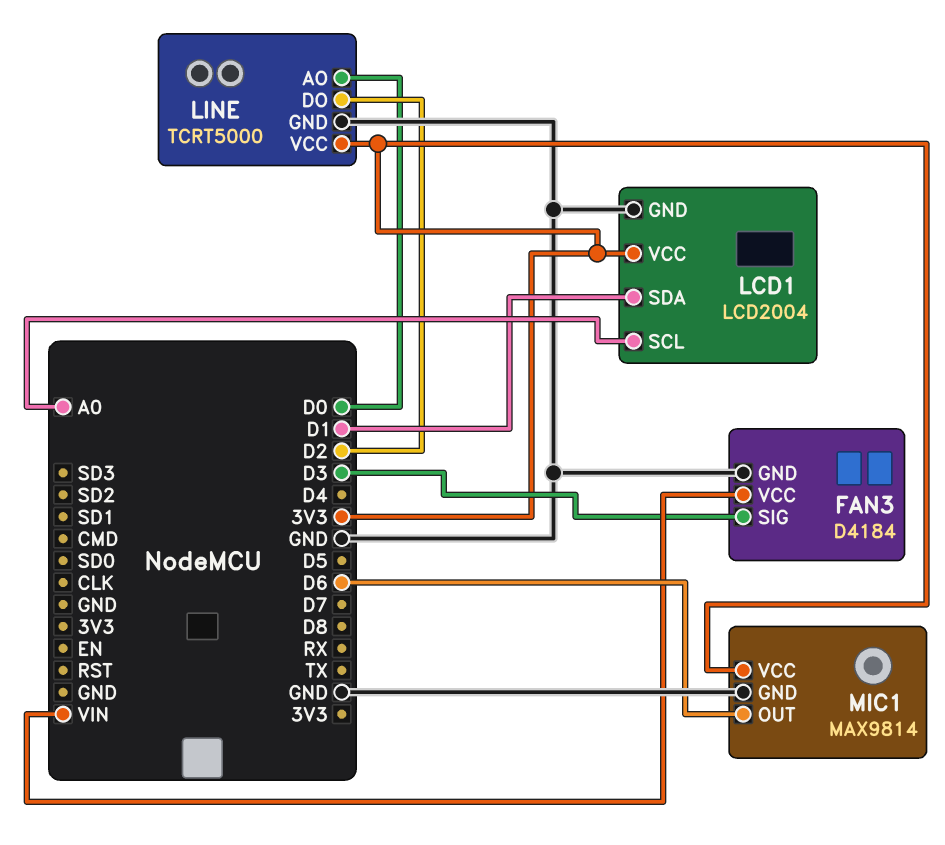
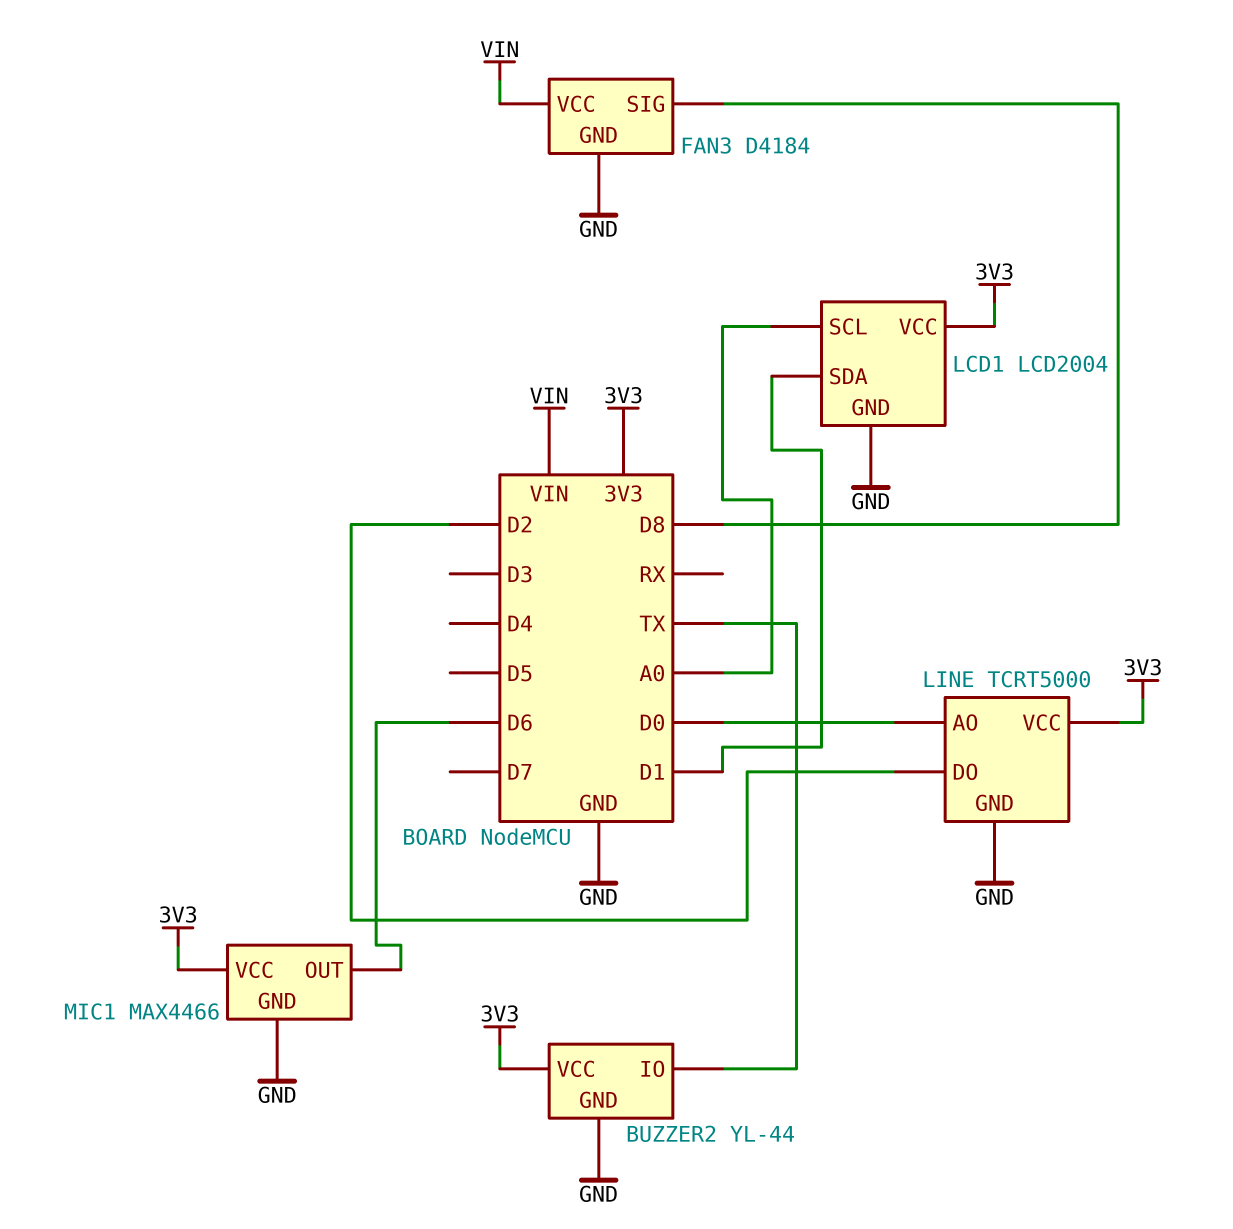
BUZZER2: none -> YL-44
BUZZER2 pin GND: none -> GND
BUZZER2 pin IO: none -> TX
BUZZER2 pin VCC: none -> 3V3
FAN3 pin SIG: D3 -> D8
MIC1: MAX9814 -> MAX4466

